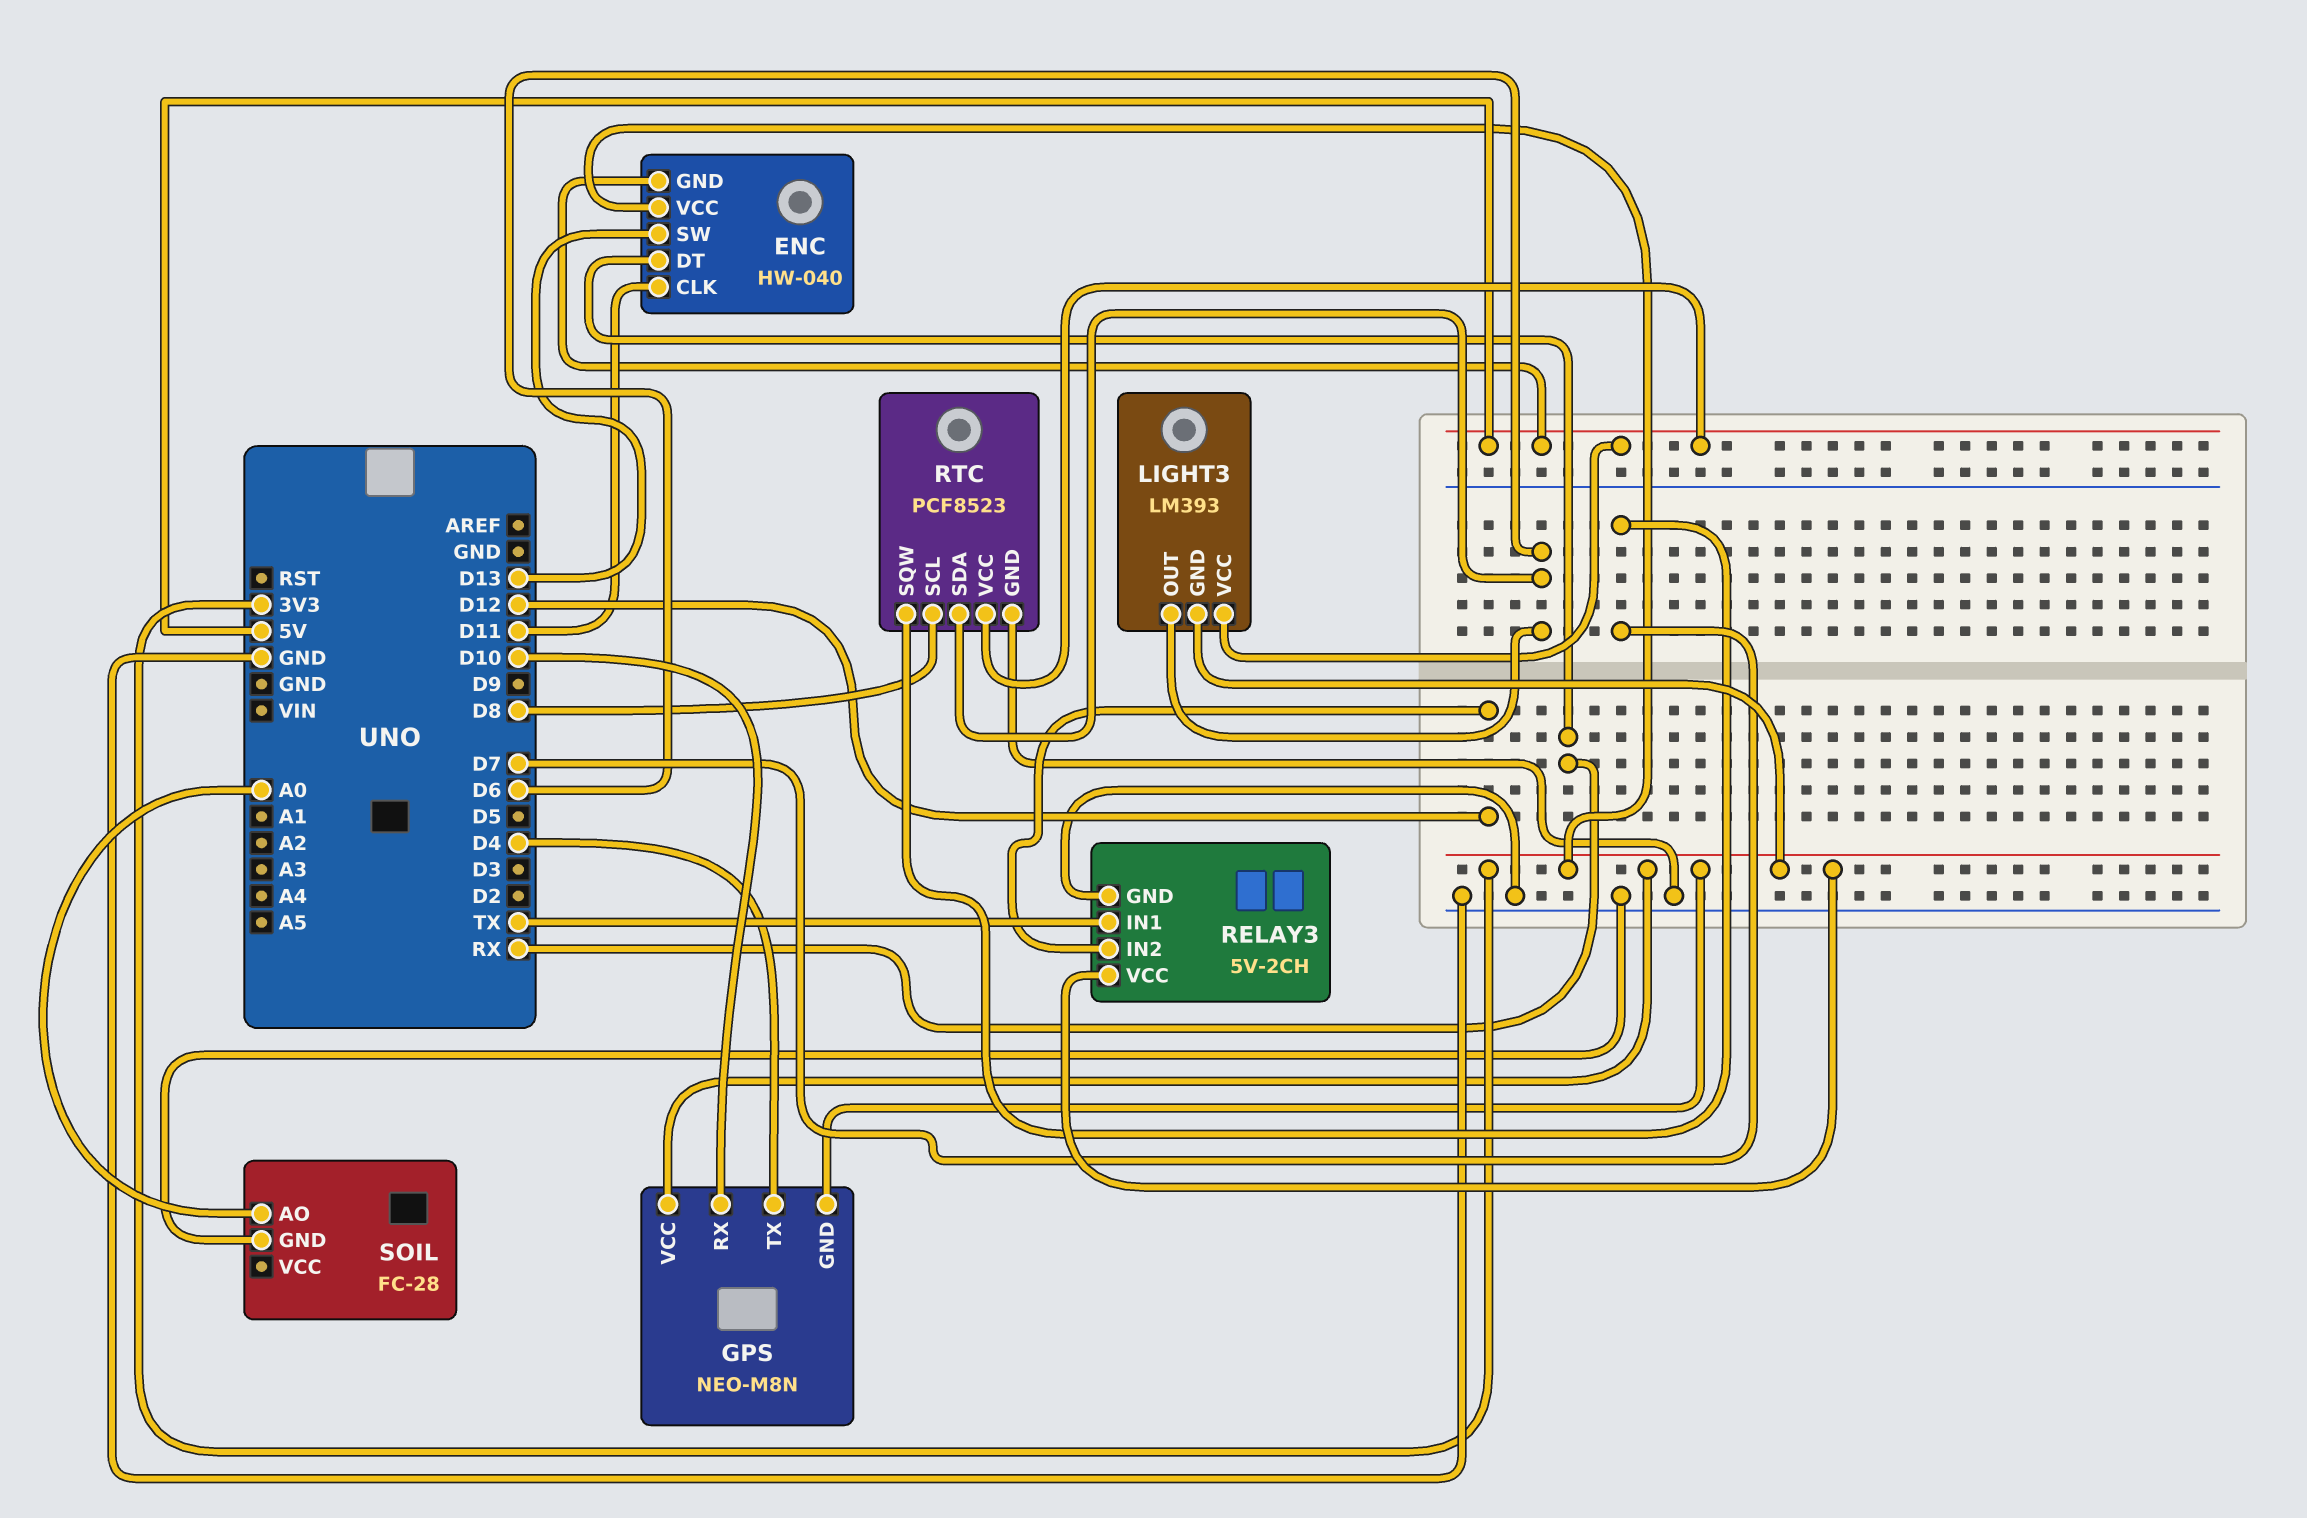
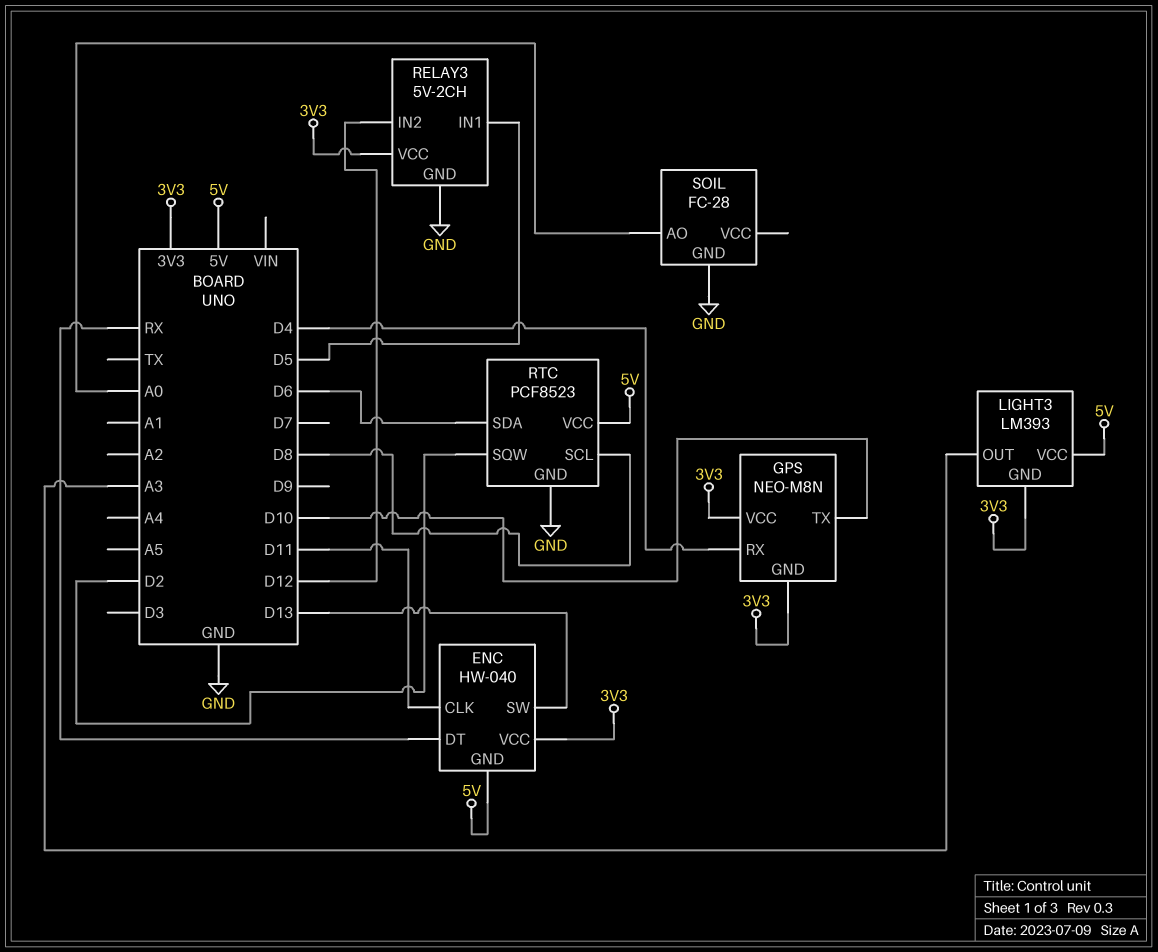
GPS pin RX: D10 -> D4
GPS pin TX: D4 -> D10
LIGHT3 pin OUT: D6 -> A3
RELAY3 pin IN1: TX -> D5
RTC pin SQW: D7 -> D2

